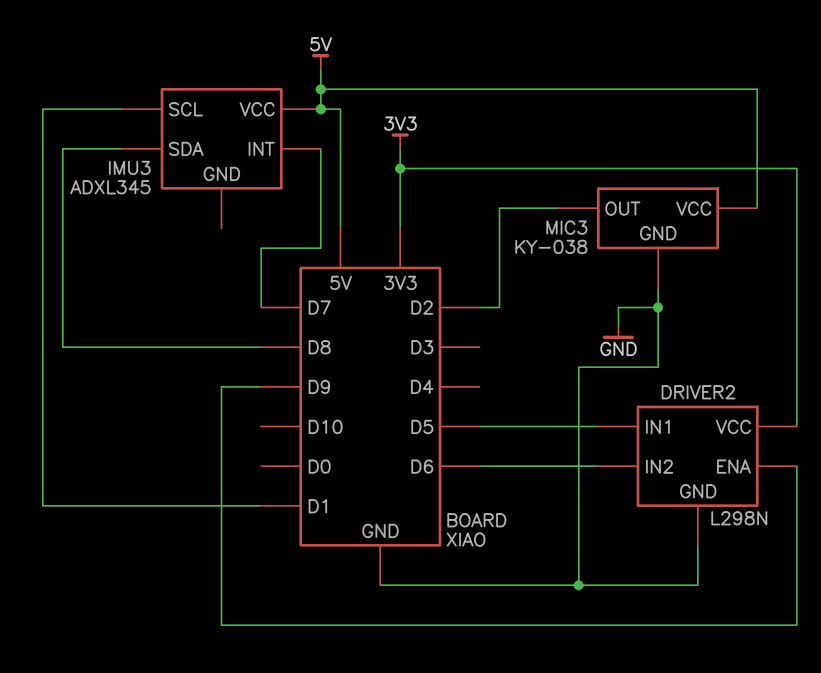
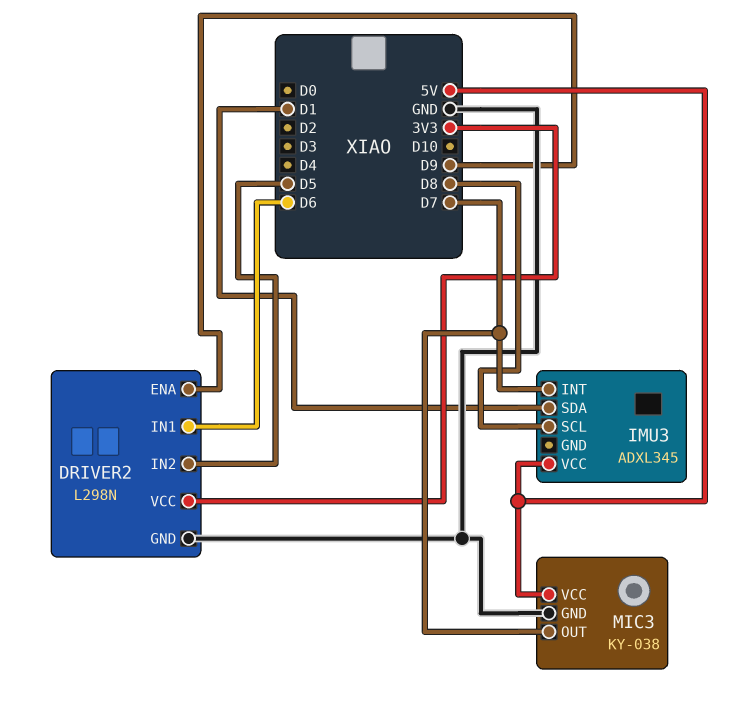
DRIVER2 pin IN1: D5 -> D6
DRIVER2 pin IN2: D6 -> D5
IMU3 pin SCL: D1 -> D8
IMU3 pin SDA: D8 -> D1
MIC3 pin OUT: D2 -> D7

